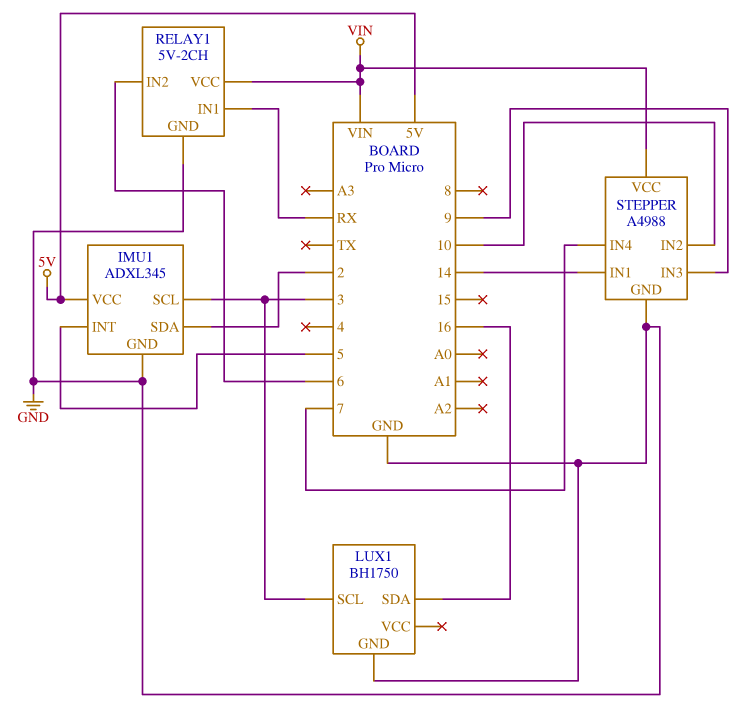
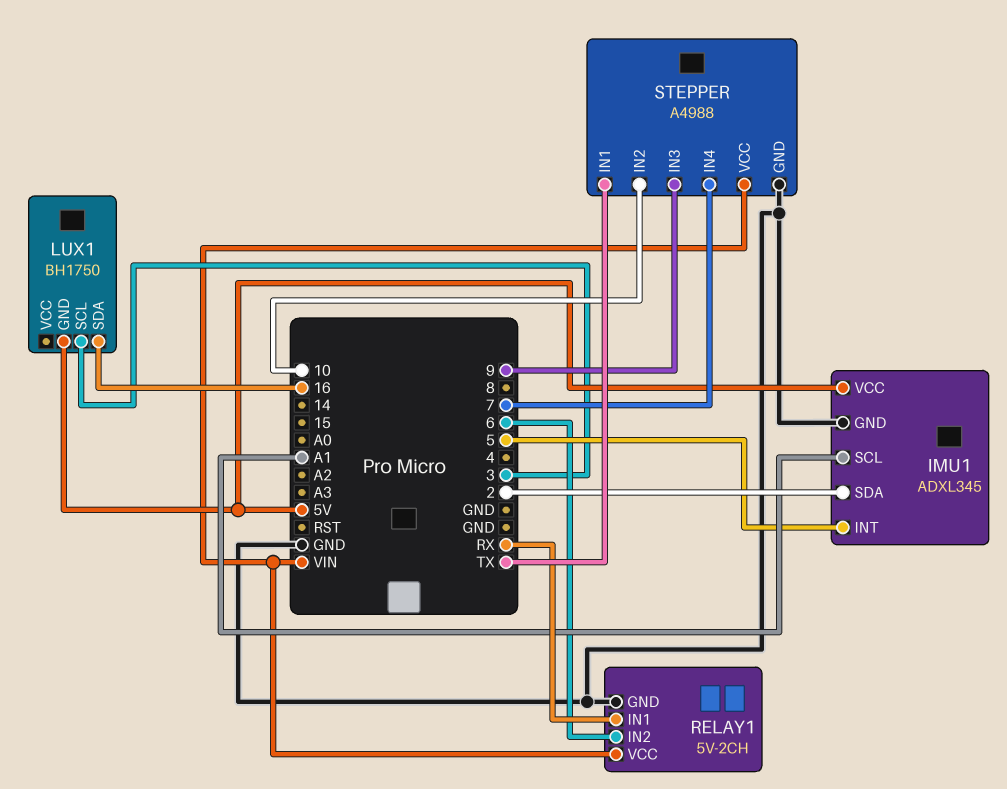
IMU1 pin SCL: 3 -> A1
LUX1 pin GND: GND -> 5V
STEPPER pin IN1: 14 -> TX

